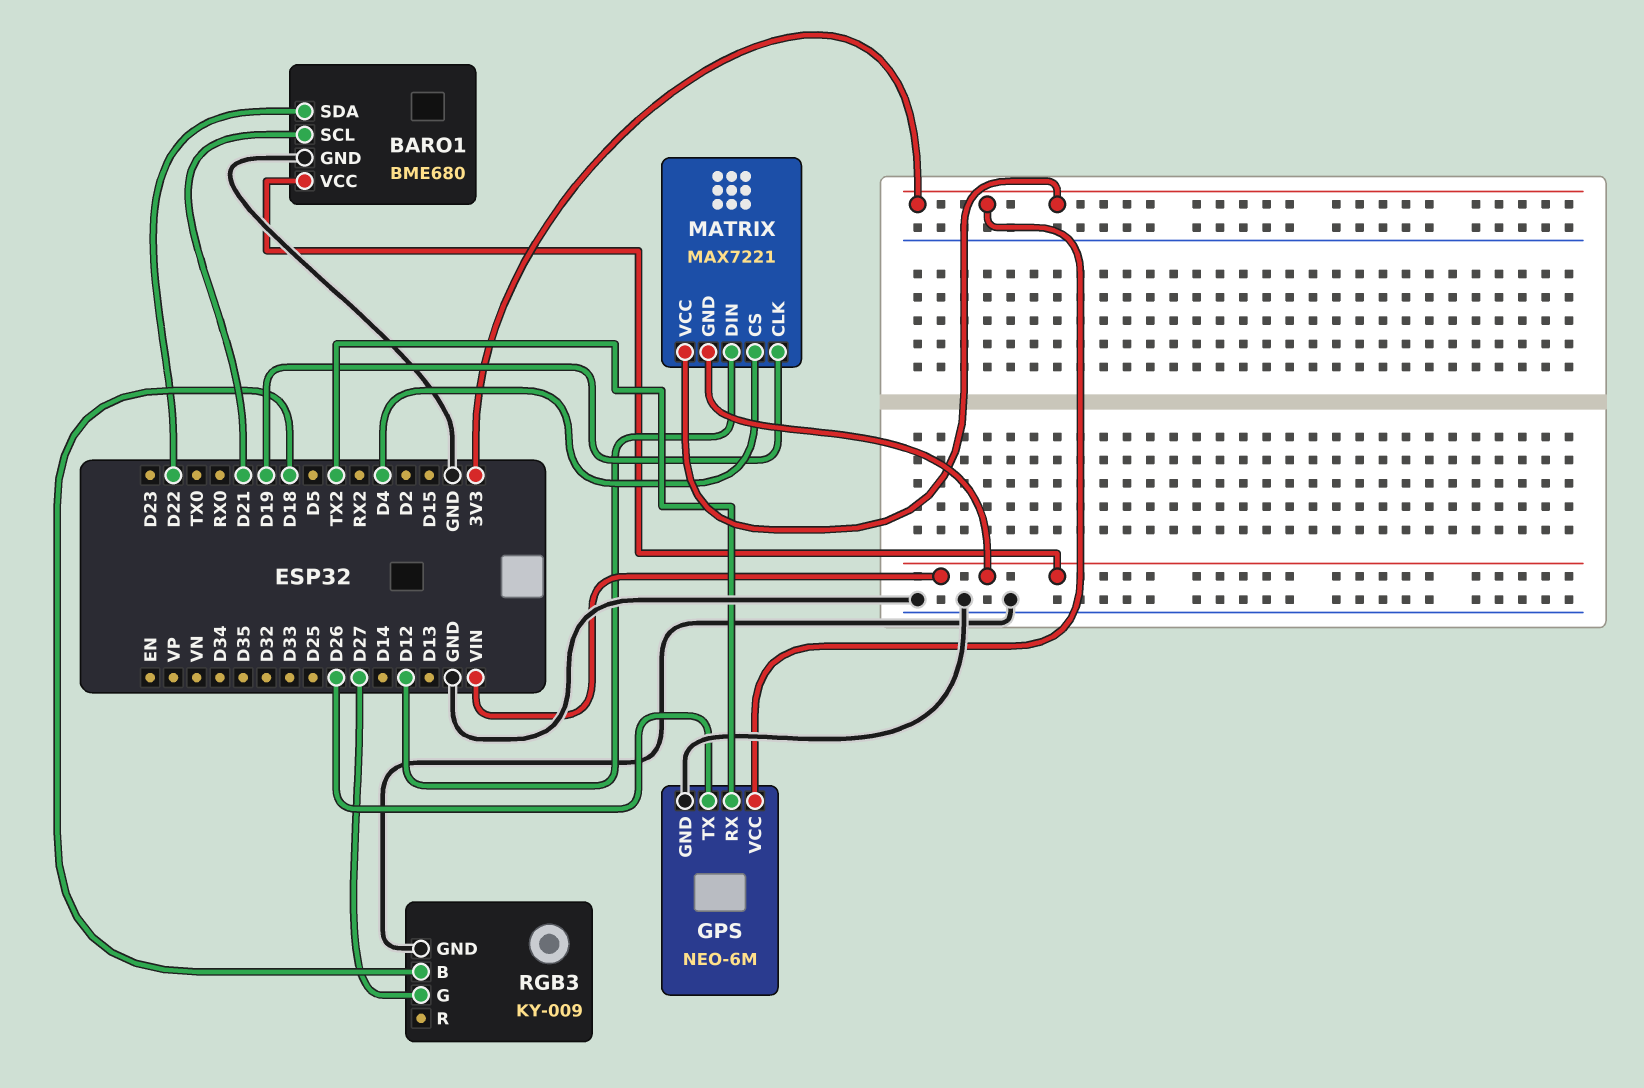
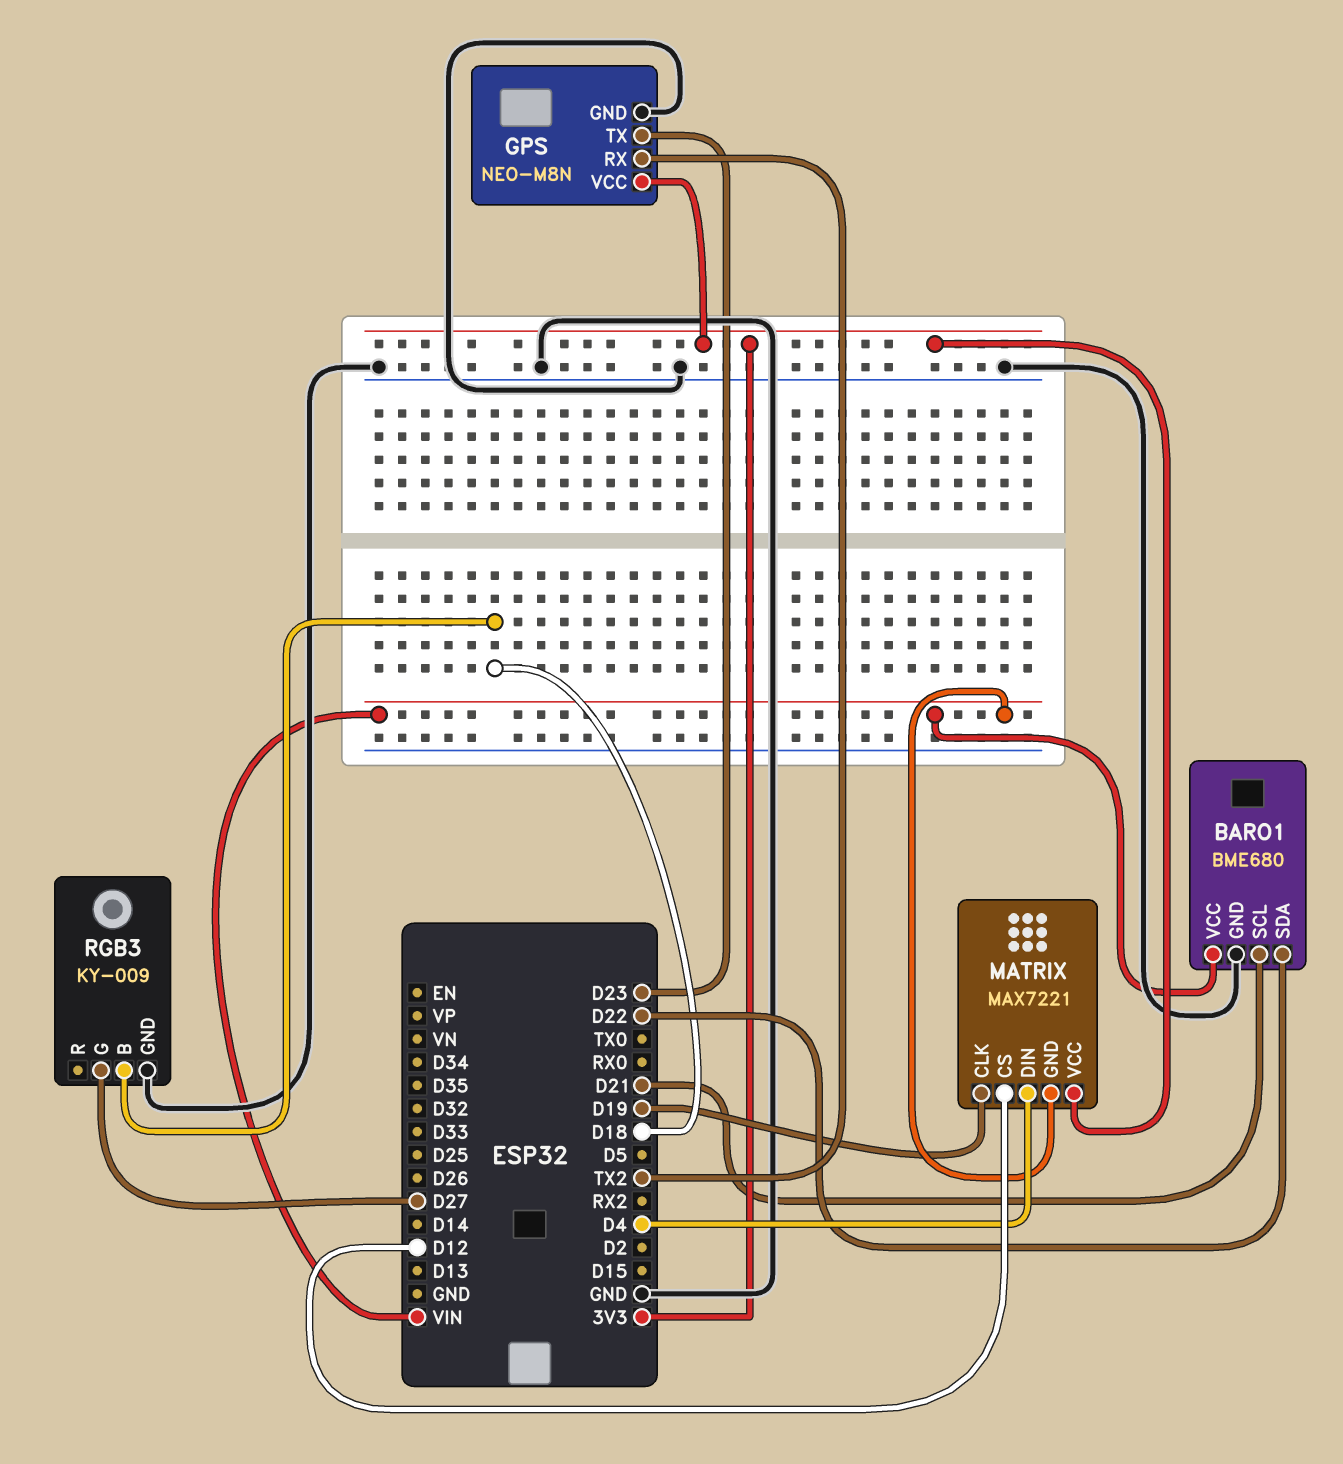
GPS: NEO-6M -> NEO-M8N
GPS pin TX: D26 -> D23
MATRIX pin CS: D4 -> D12
MATRIX pin DIN: D12 -> D4

